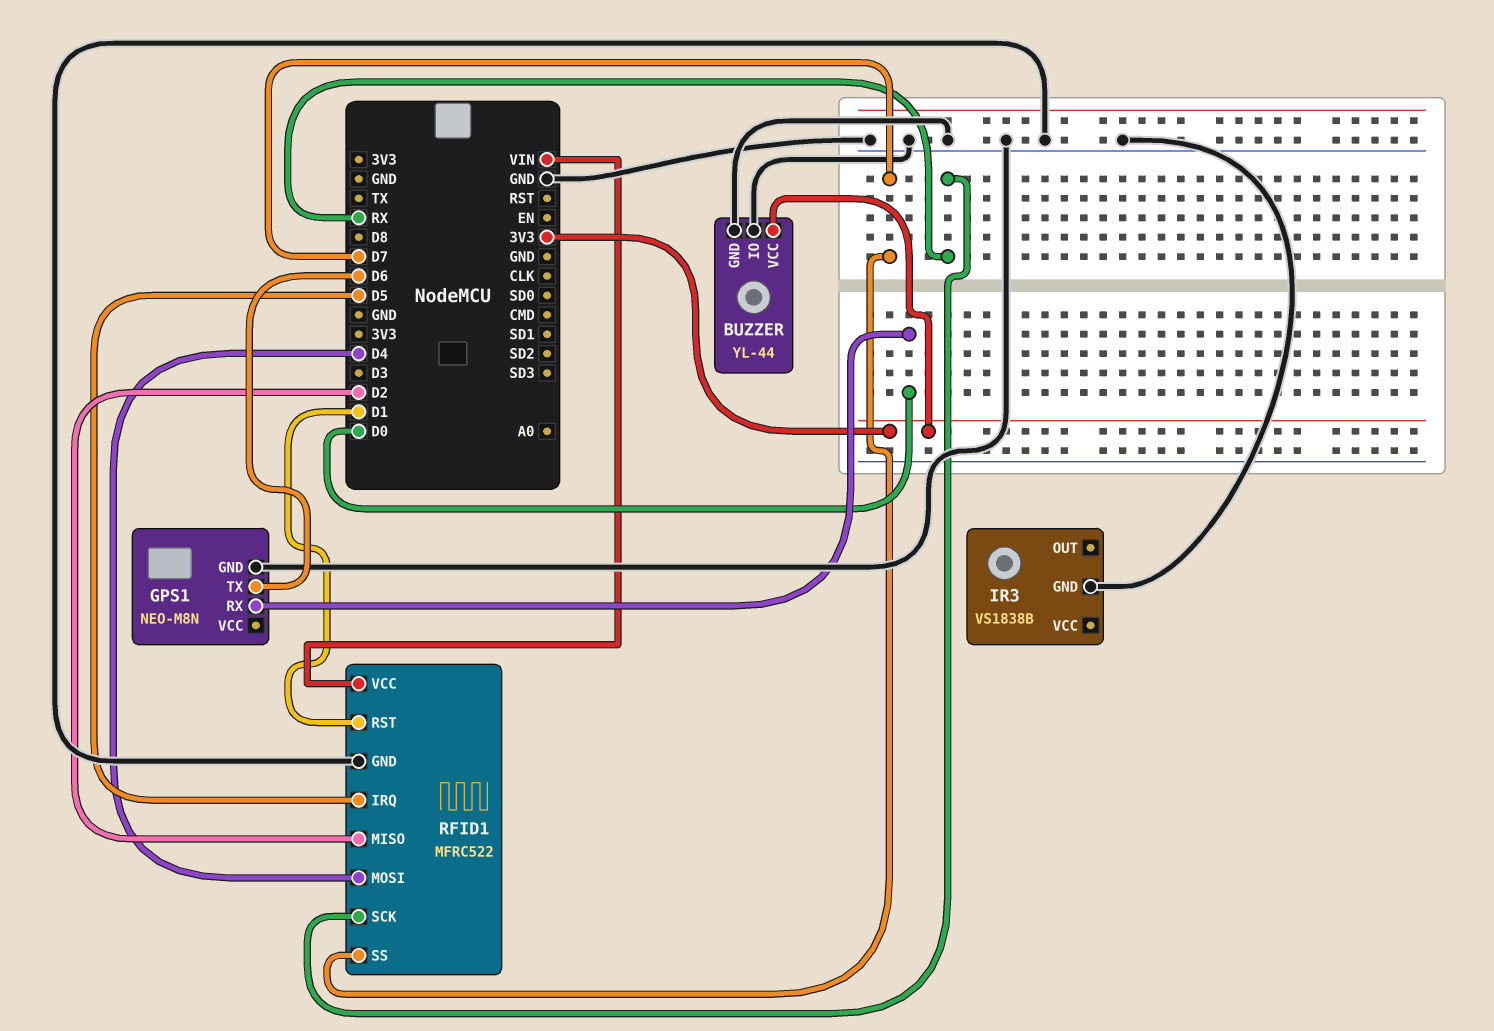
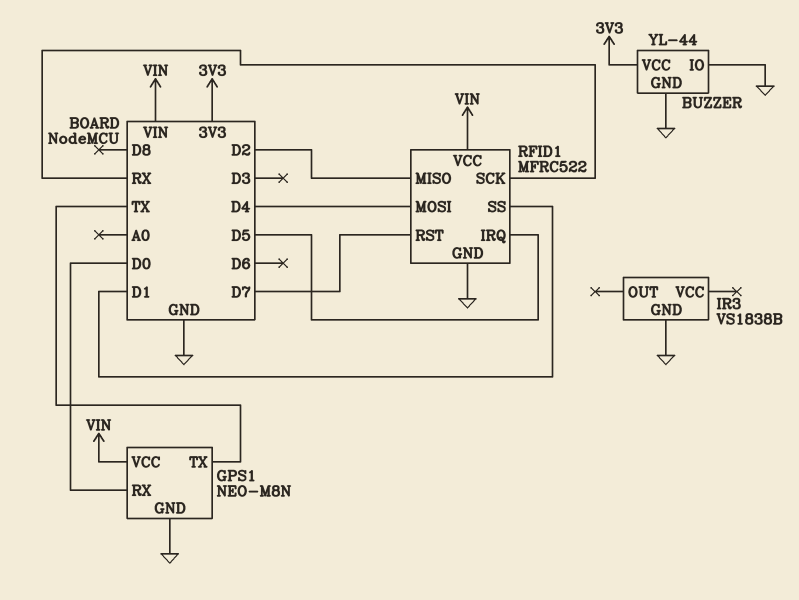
GPS1 pin TX: D6 -> TX
GPS1 pin VCC: none -> VIN
RFID1 pin RST: D1 -> D7
RFID1 pin SS: D7 -> D1

